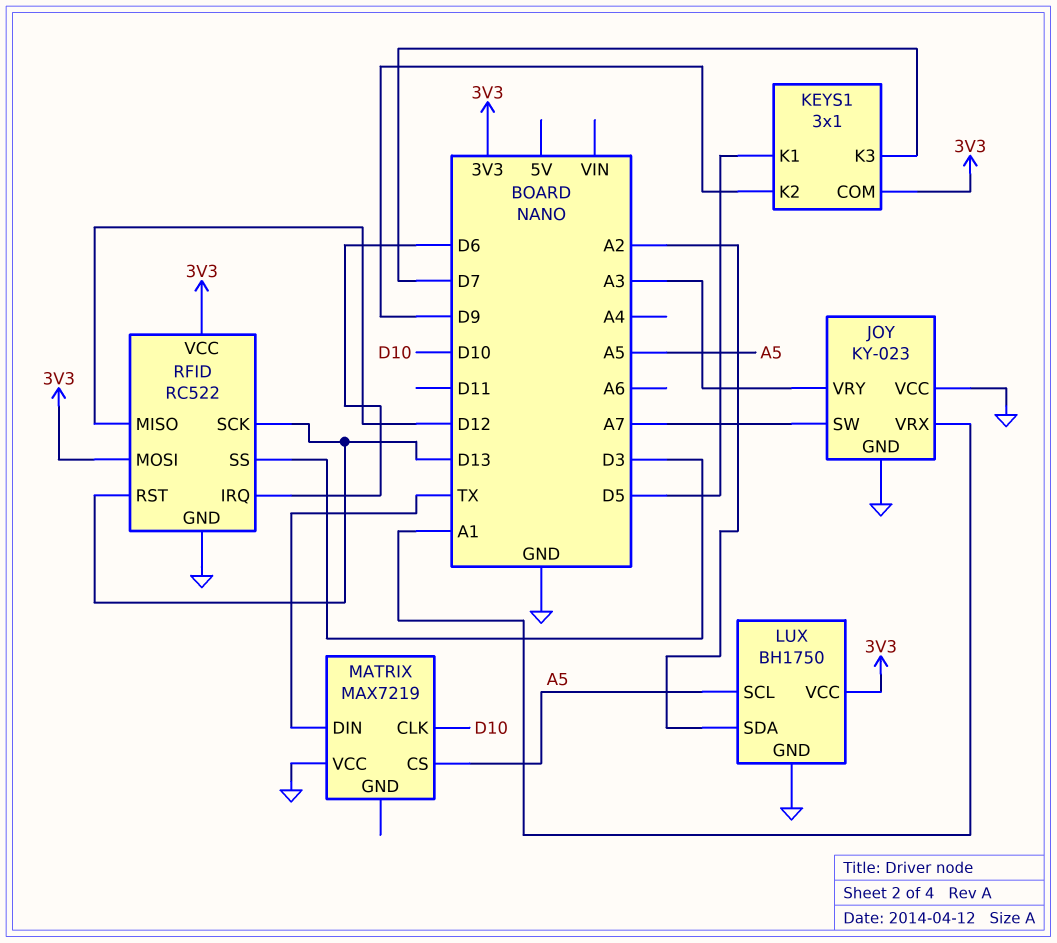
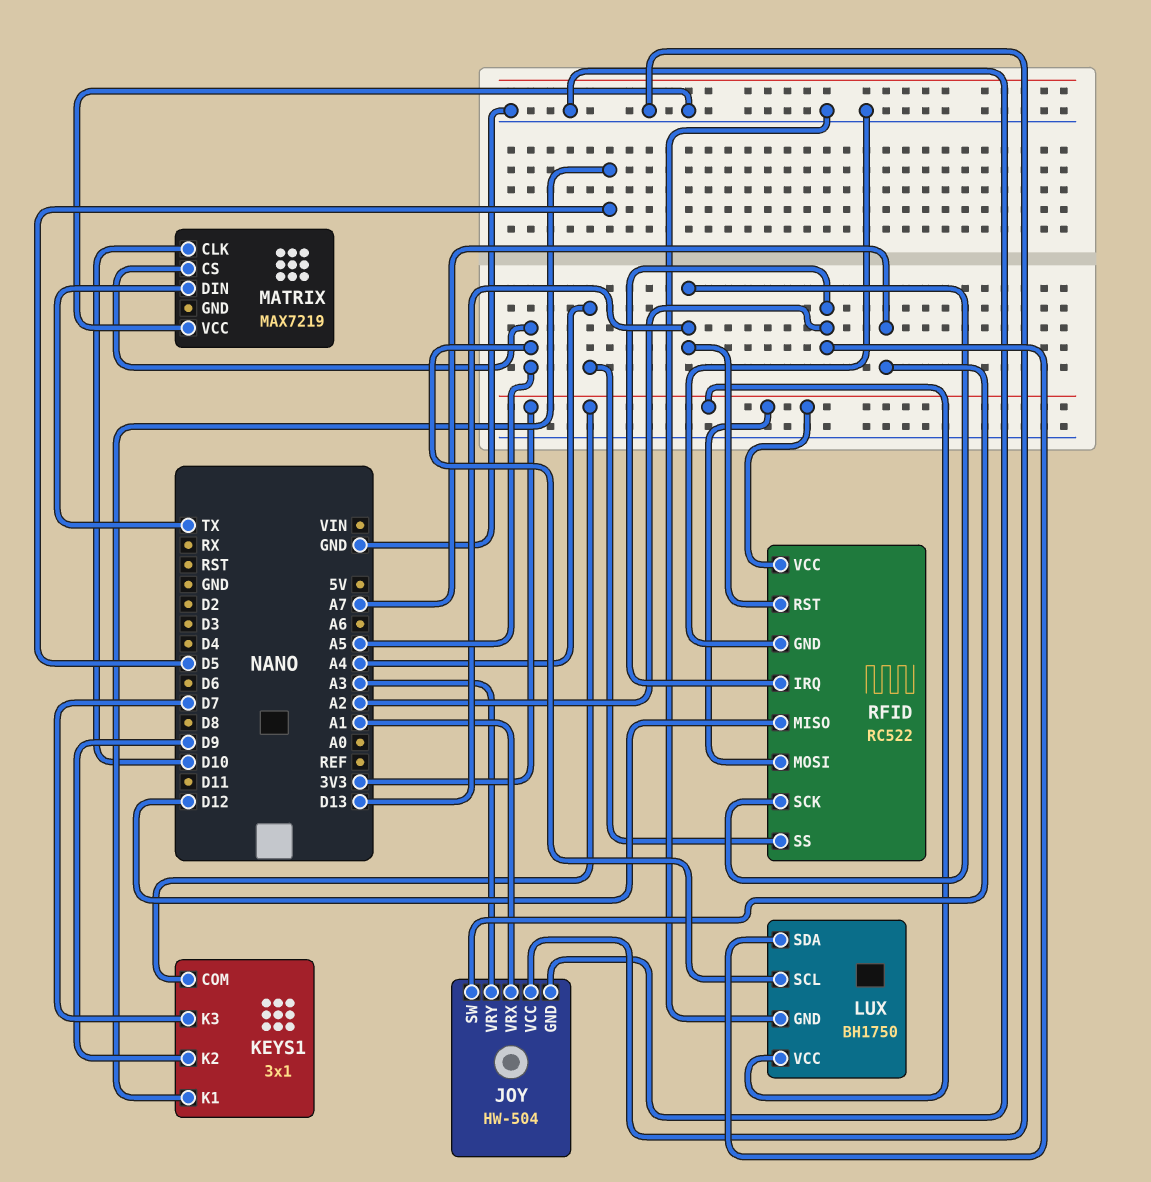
JOY: KY-023 -> HW-504
RFID pin IRQ: D6 -> A2
RFID pin SS: D3 -> A4

